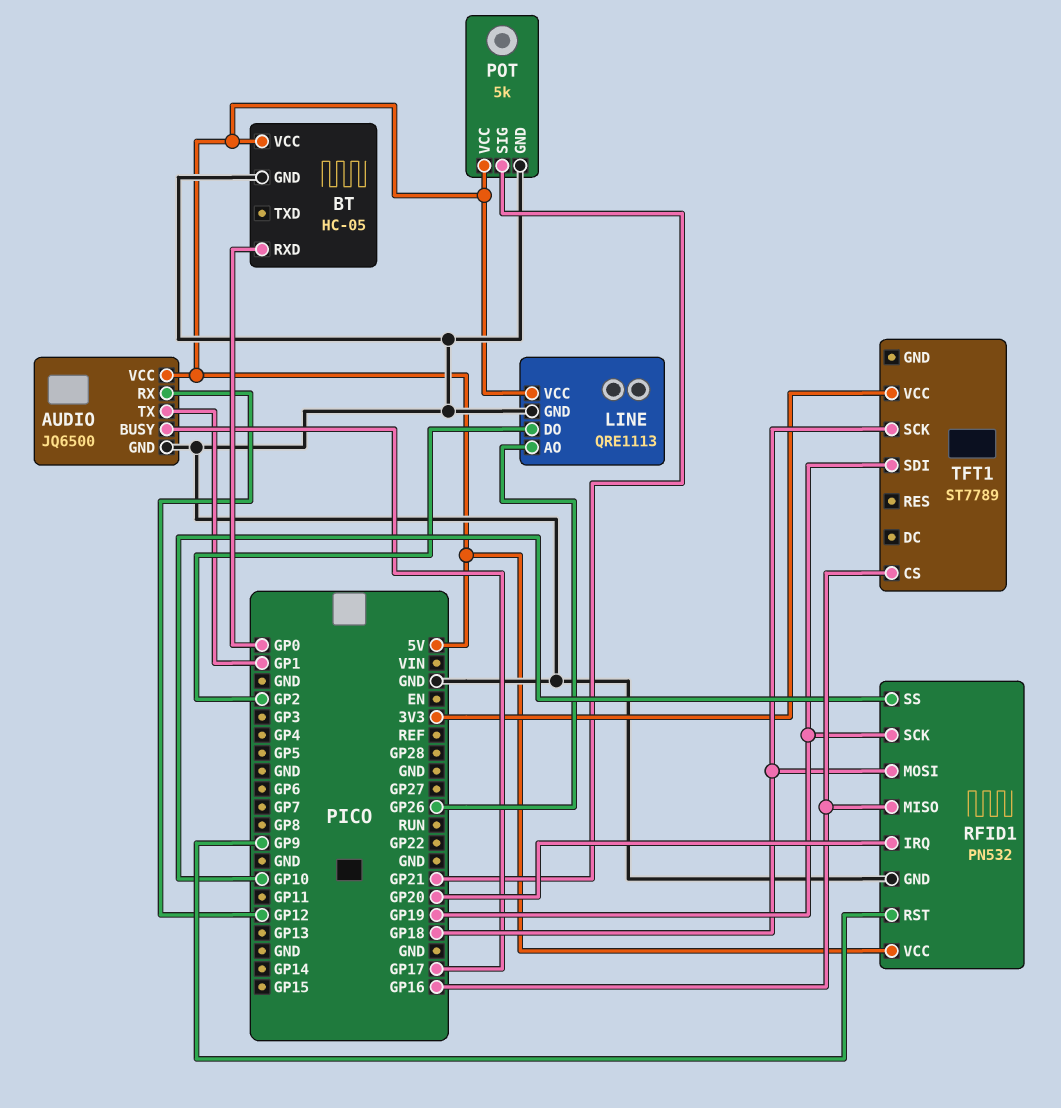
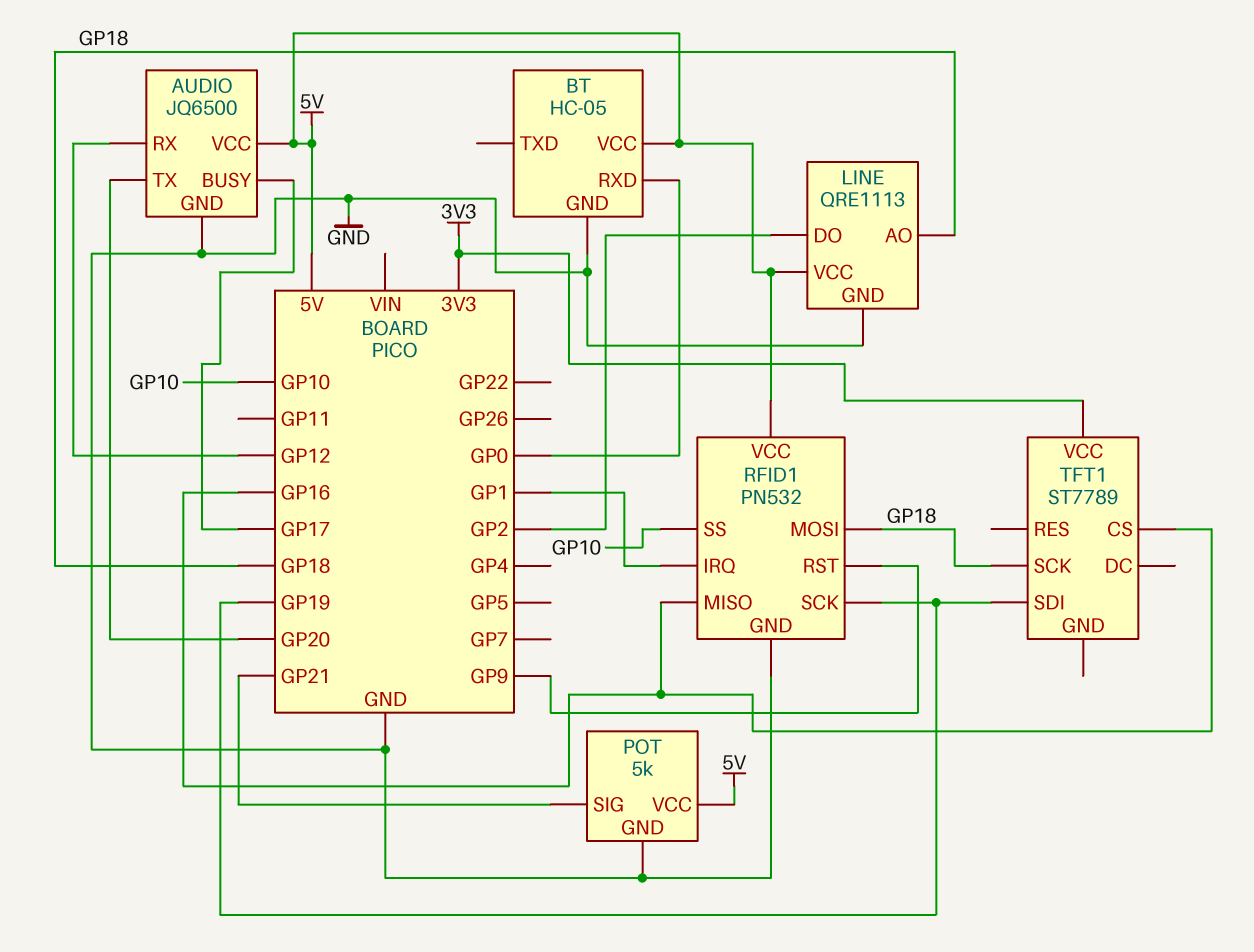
AUDIO pin TX: GP1 -> GP20
LINE pin AO: GP26 -> GP18
RFID1 pin IRQ: GP20 -> GP1

